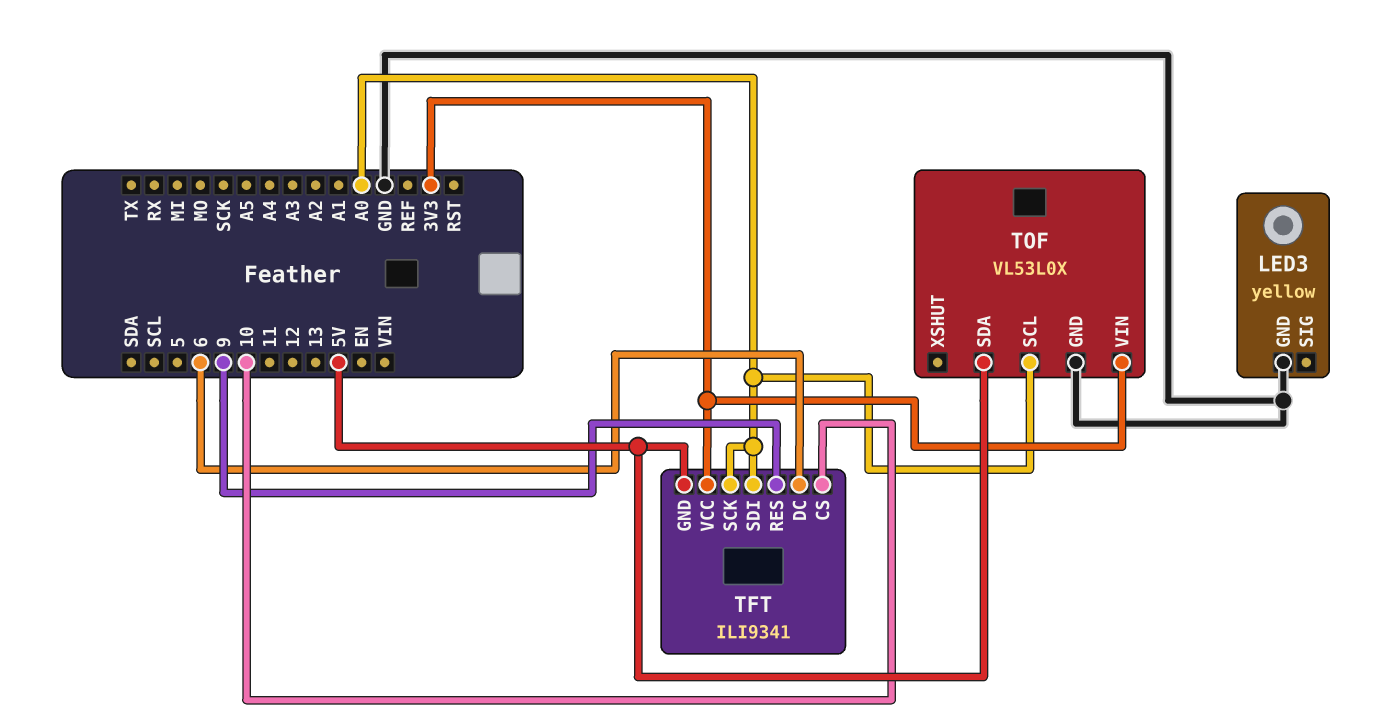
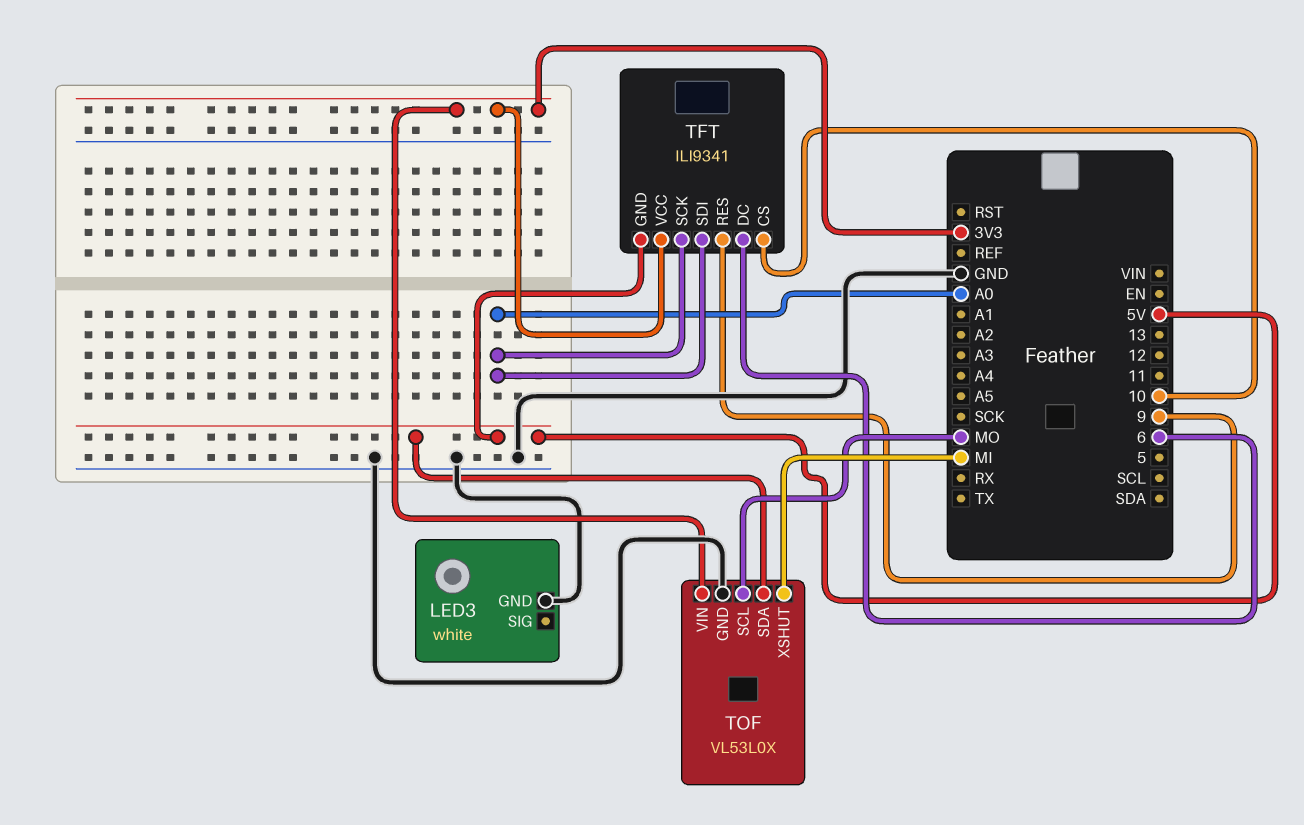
LED3: yellow -> white
TOF pin SCL: A0 -> MO
TOF pin XSHUT: none -> MI

